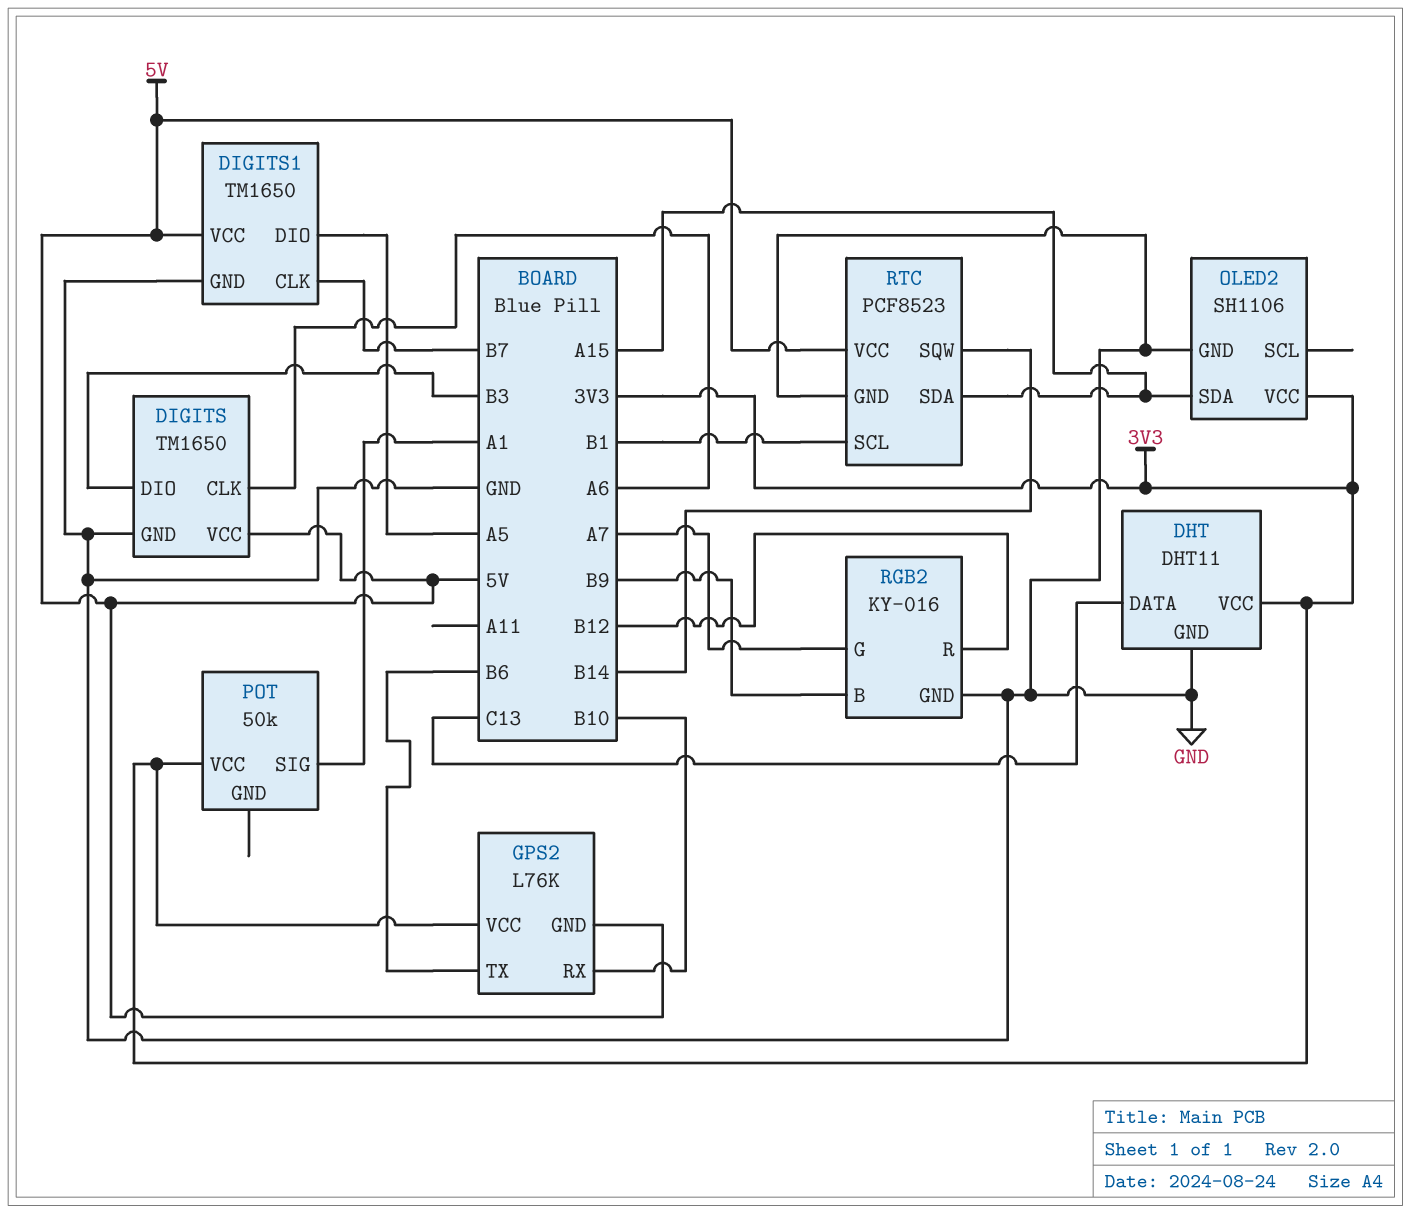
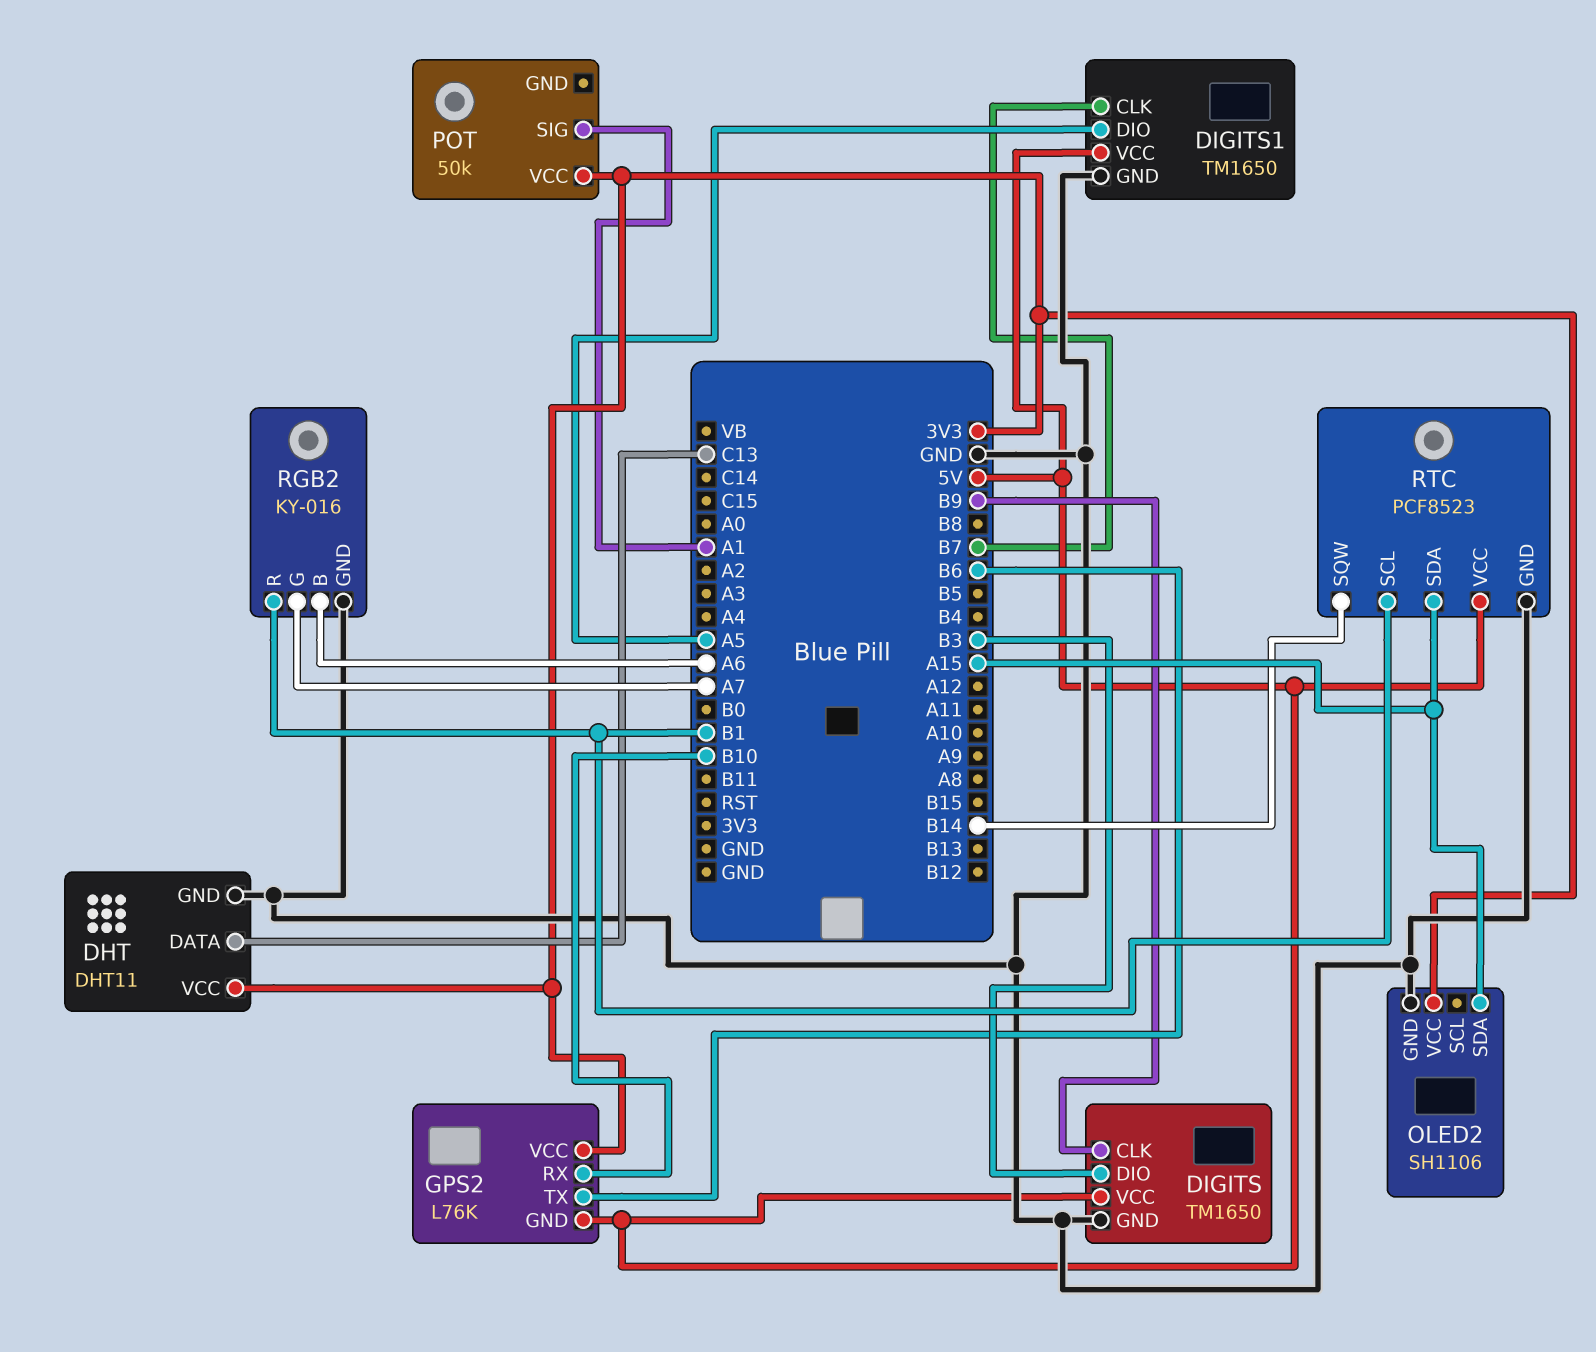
DIGITS pin CLK: A6 -> B9
RGB2 pin B: B9 -> A6
RGB2 pin R: B12 -> B1

